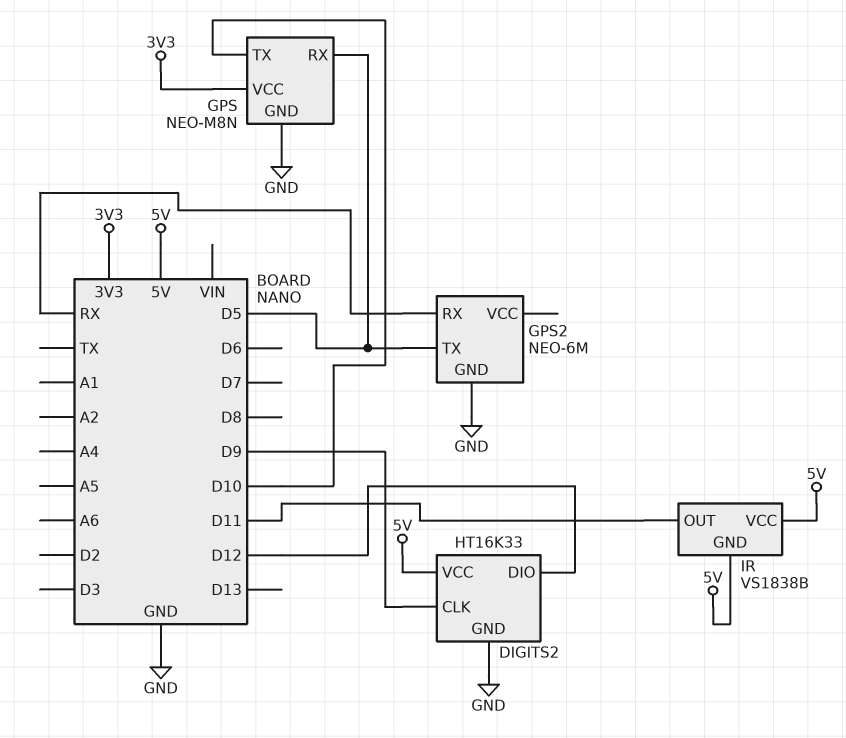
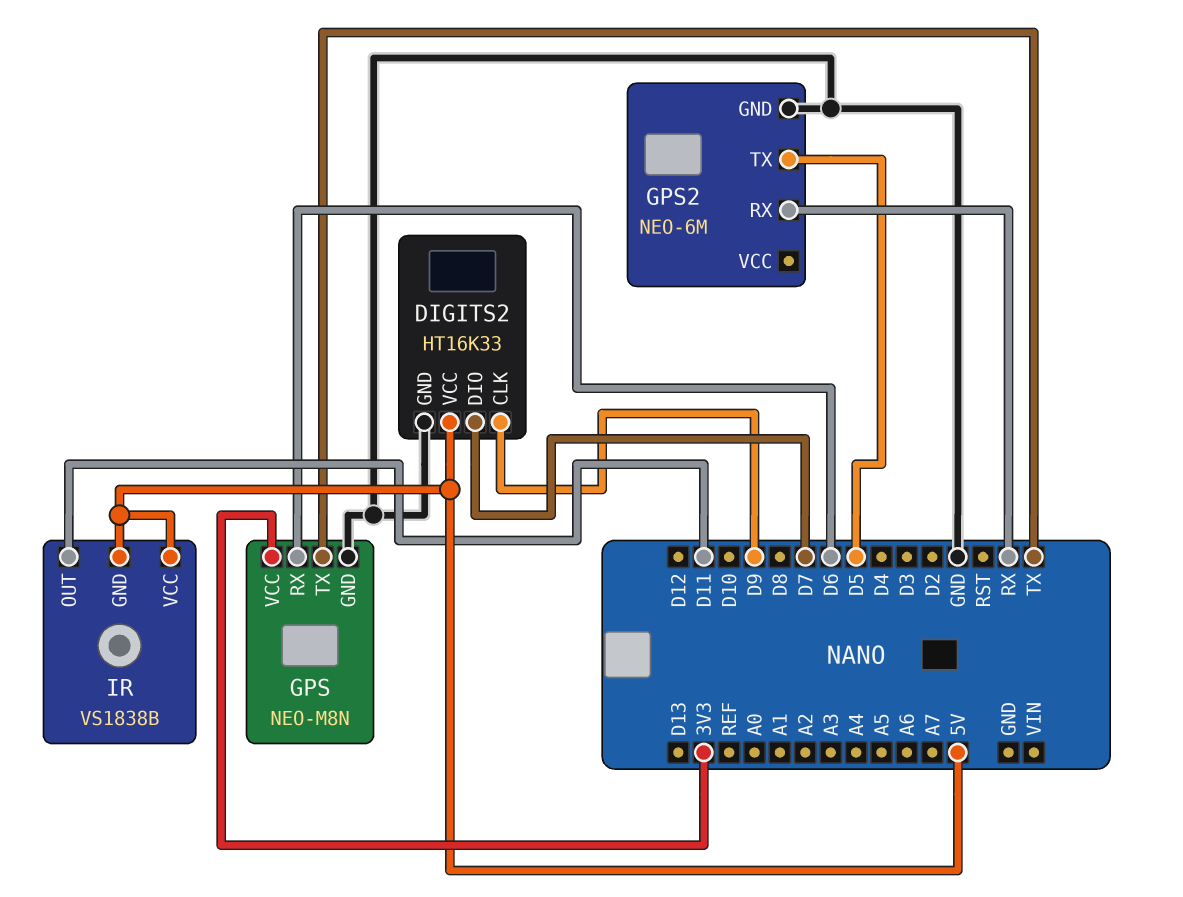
DIGITS2 pin DIO: D12 -> D7
GPS pin RX: D5 -> D6
GPS pin TX: D10 -> TX

